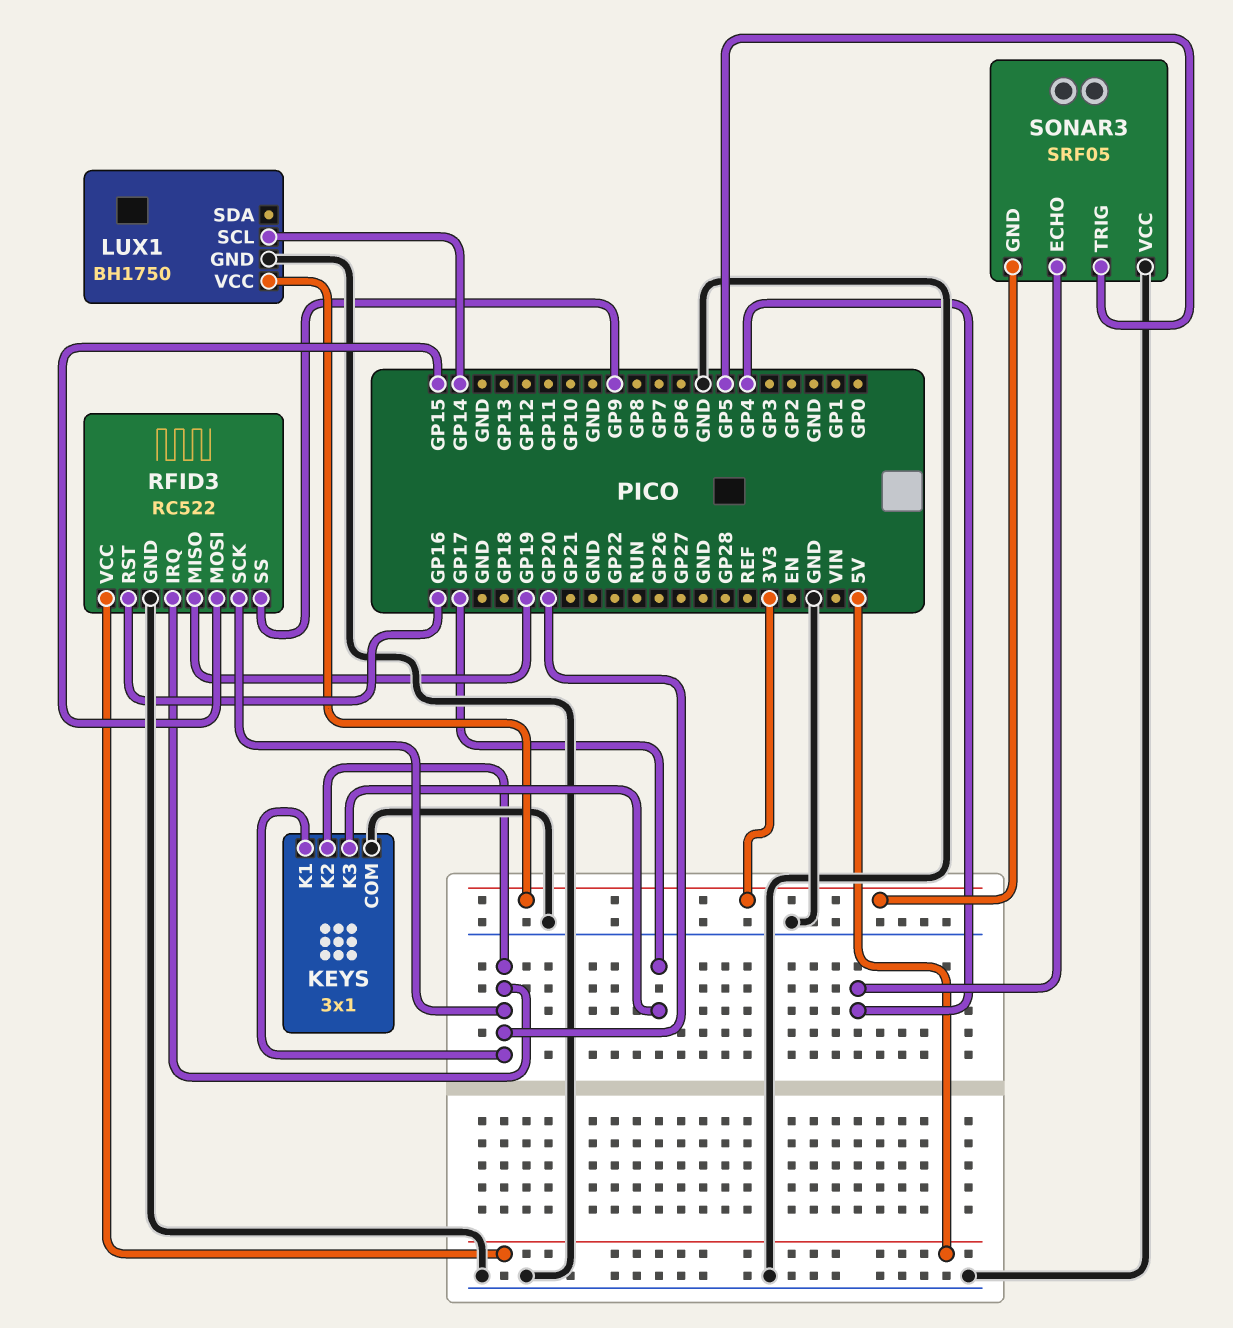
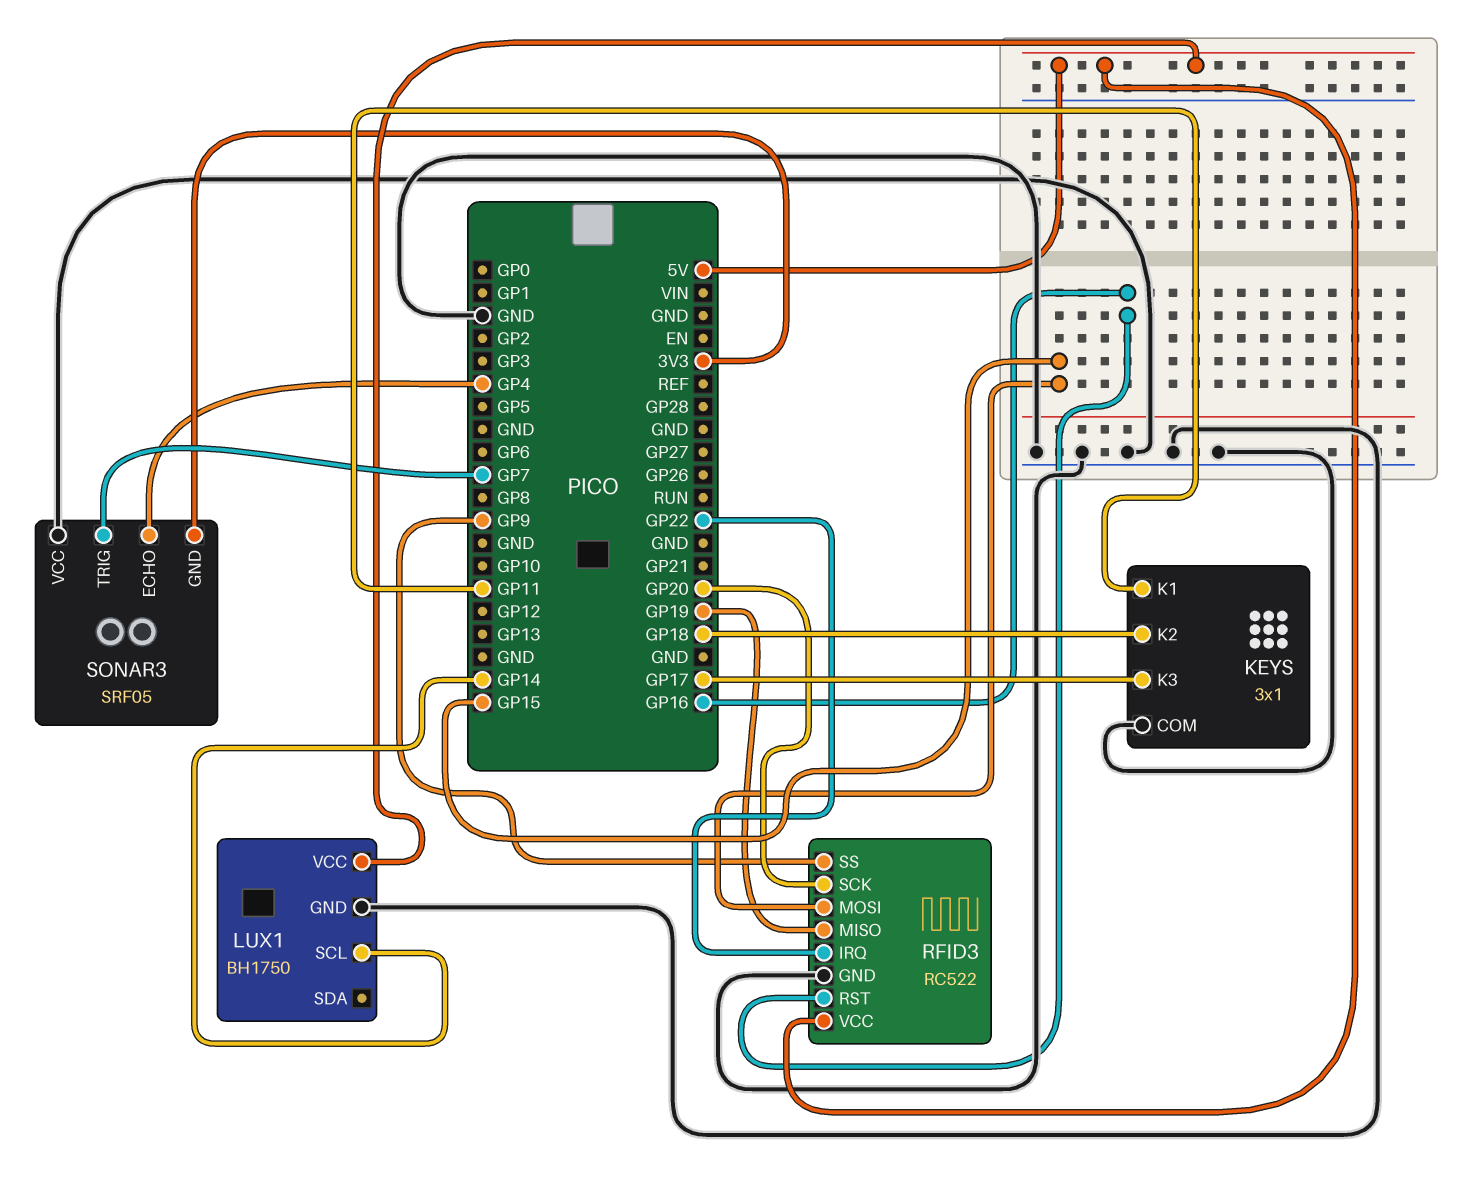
KEYS pin K1: GP20 -> GP11
KEYS pin K2: GP20 -> GP18
LUX1 pin VCC: 3V3 -> 5V
RFID3 pin IRQ: GP20 -> GP22
SONAR3 pin TRIG: GP5 -> GP7

